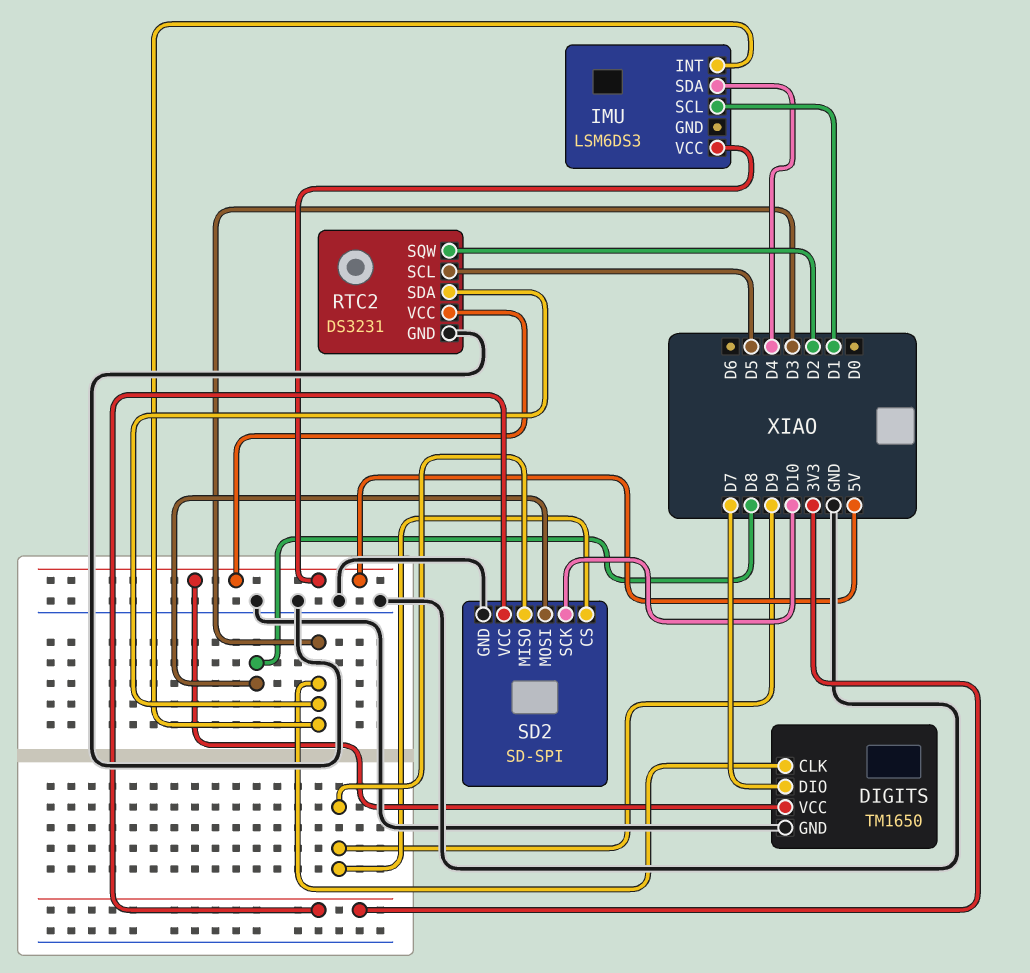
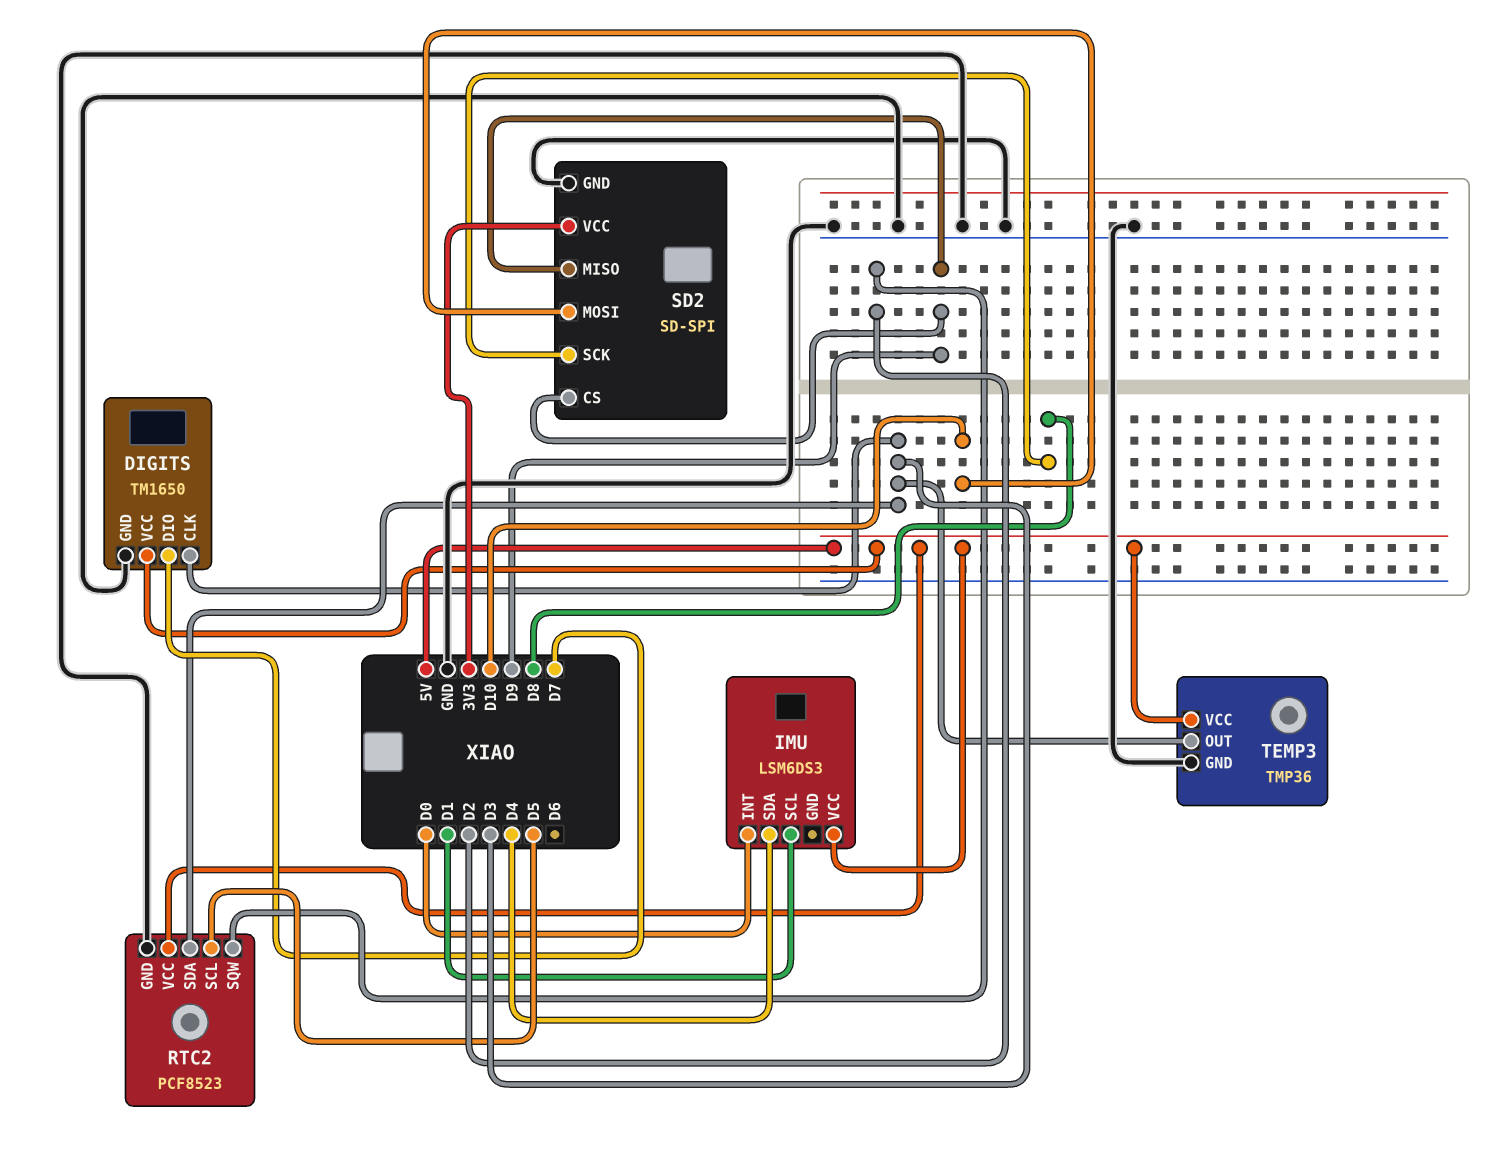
IMU pin INT: D3 -> D0
RTC2: DS3231 -> PCF8523
SD2 pin MOSI: D8 -> D10
SD2 pin SCK: D10 -> D8
TEMP3: none -> TMP36
TEMP3 pin GND: none -> GND
TEMP3 pin OUT: none -> D3
TEMP3 pin VCC: none -> 5V

